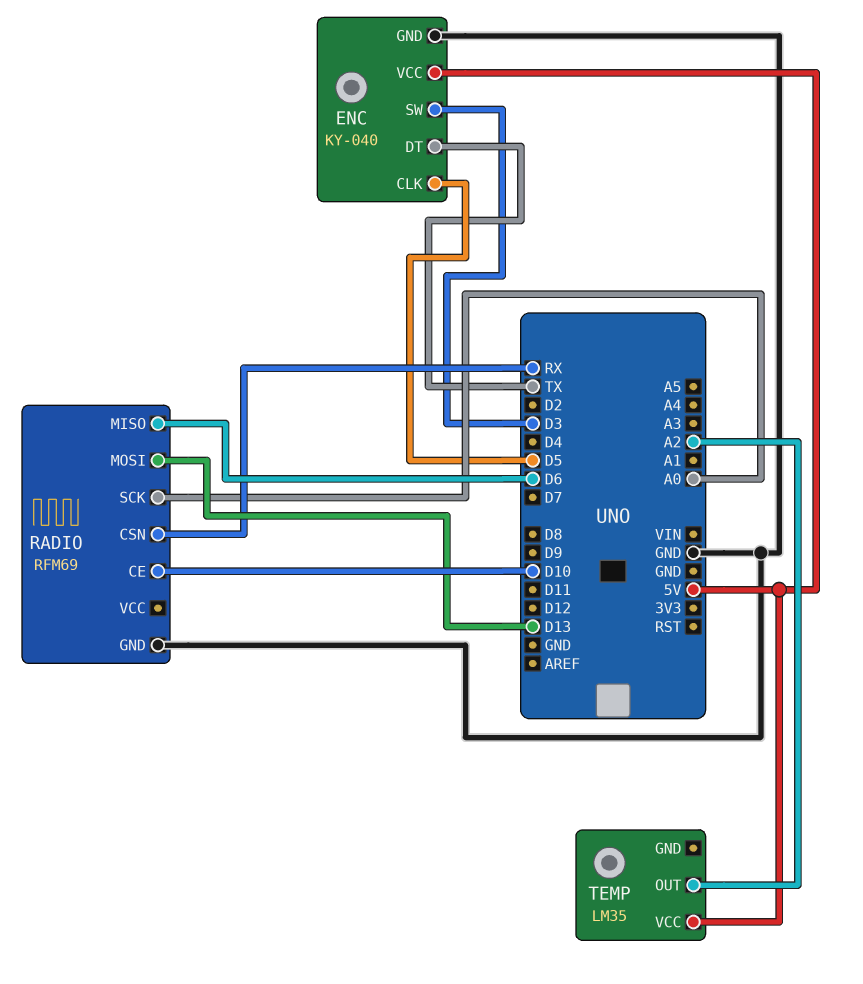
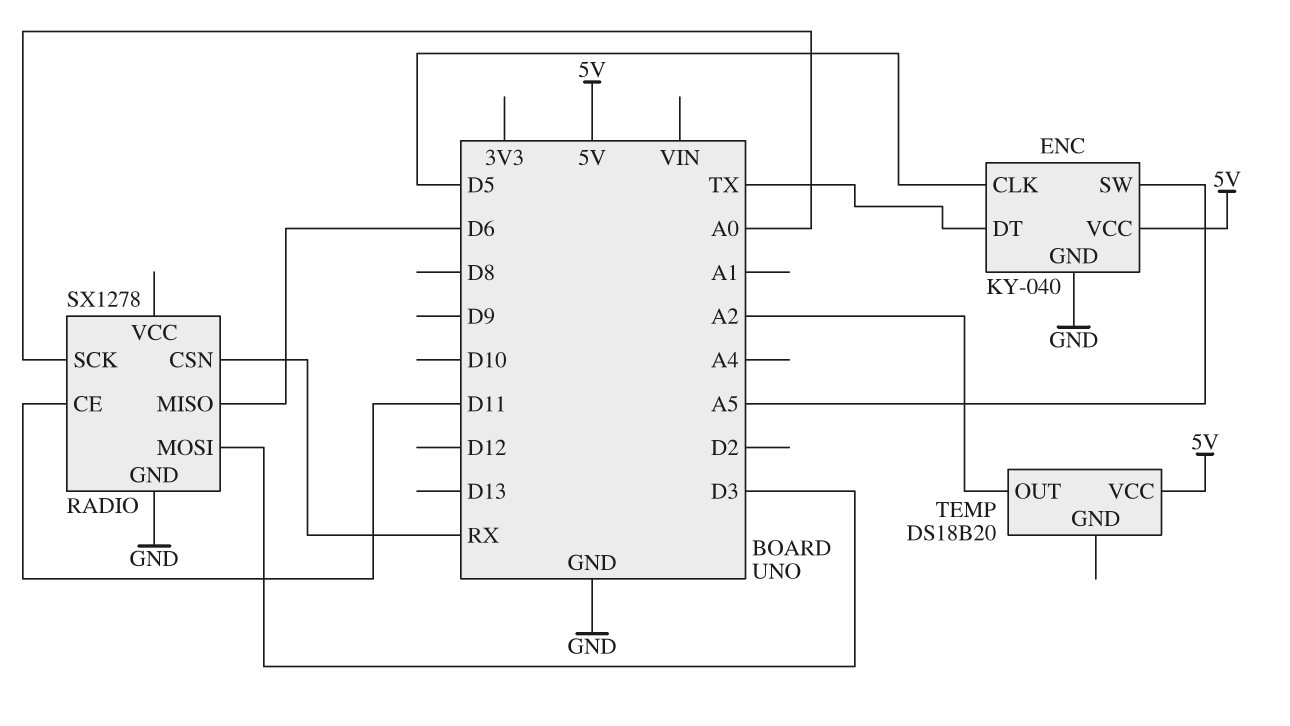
ENC pin SW: D3 -> A5
RADIO: RFM69 -> SX1278
RADIO pin CE: D10 -> D11
RADIO pin MOSI: D13 -> D3
TEMP: LM35 -> DS18B20

